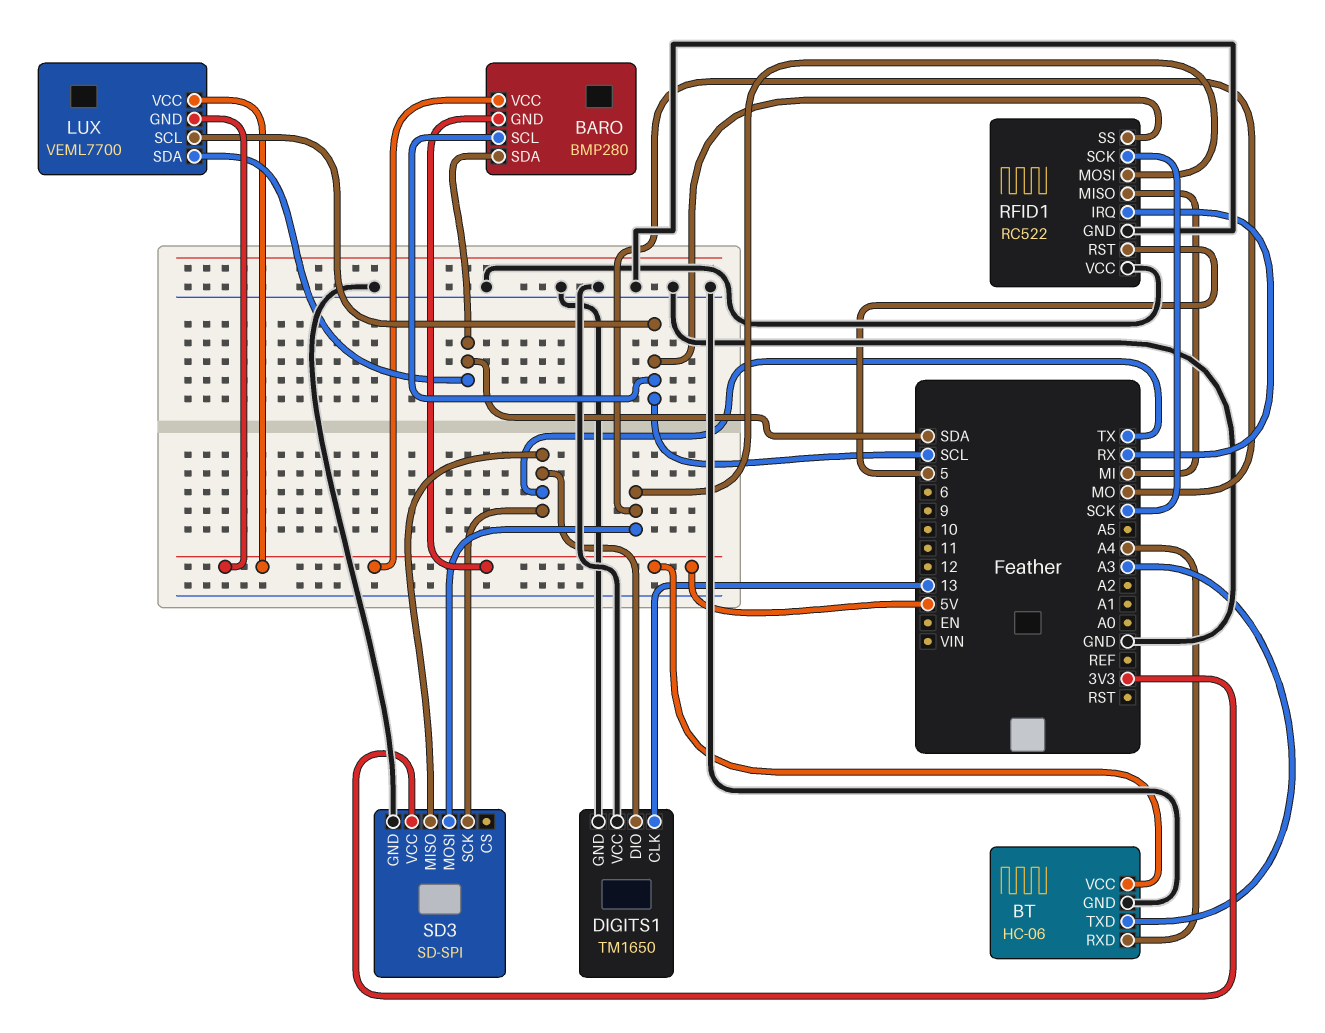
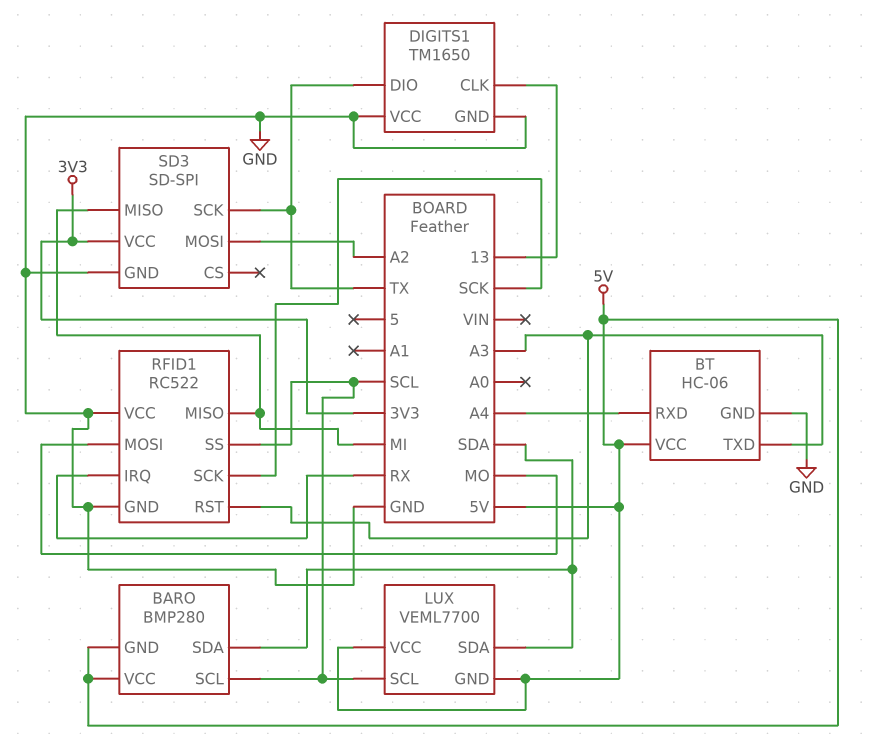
RFID1 pin RST: 5 -> A3
SD3 pin MISO: TX -> MI
SD3 pin MOSI: MO -> A2

